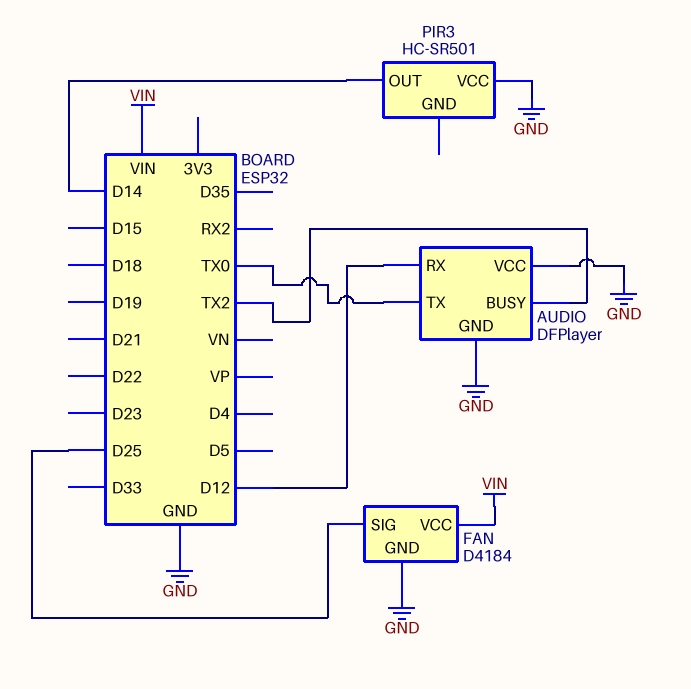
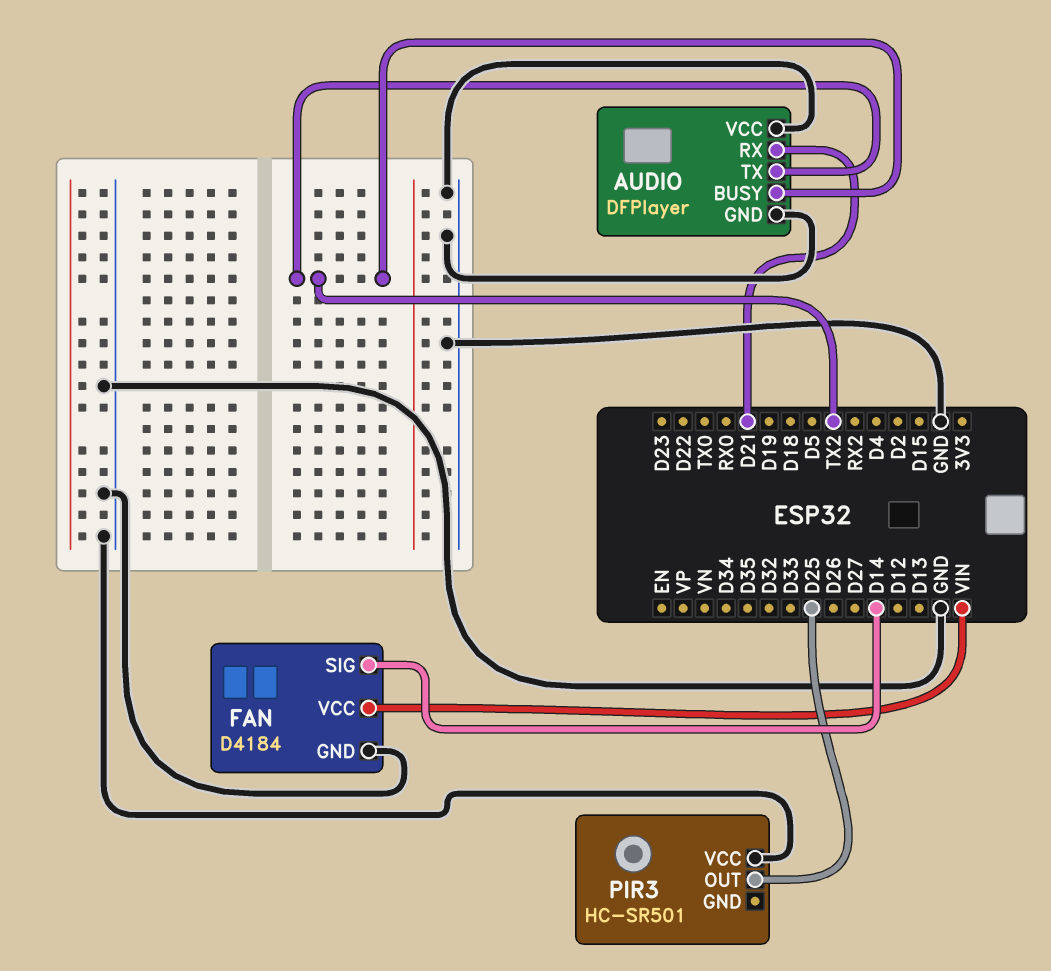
AUDIO pin RX: D12 -> D21
AUDIO pin TX: TX0 -> TX2
FAN pin SIG: D25 -> D14
PIR3 pin OUT: D14 -> D25

